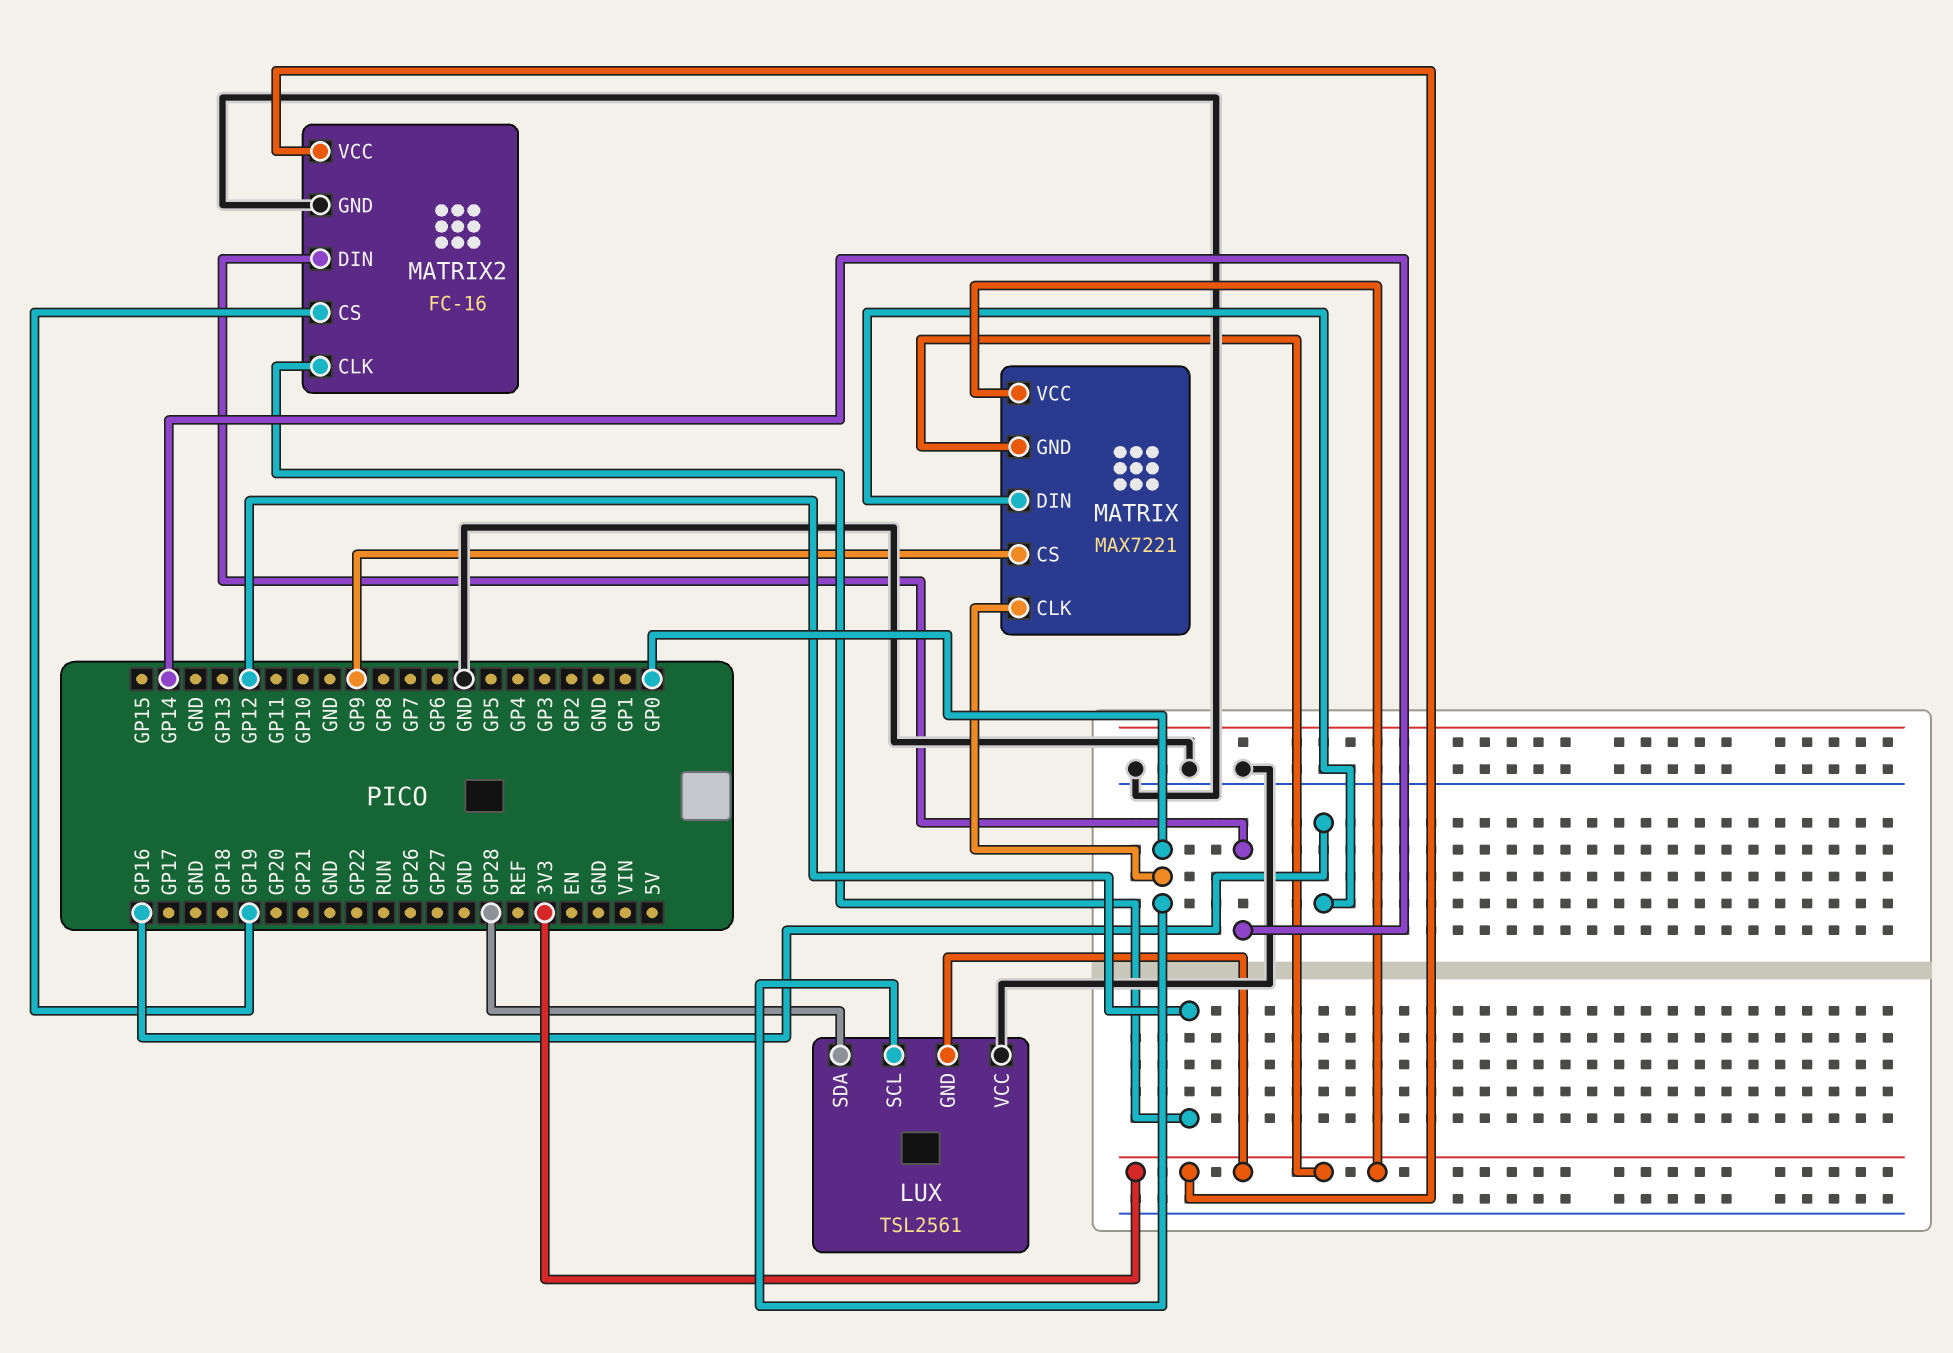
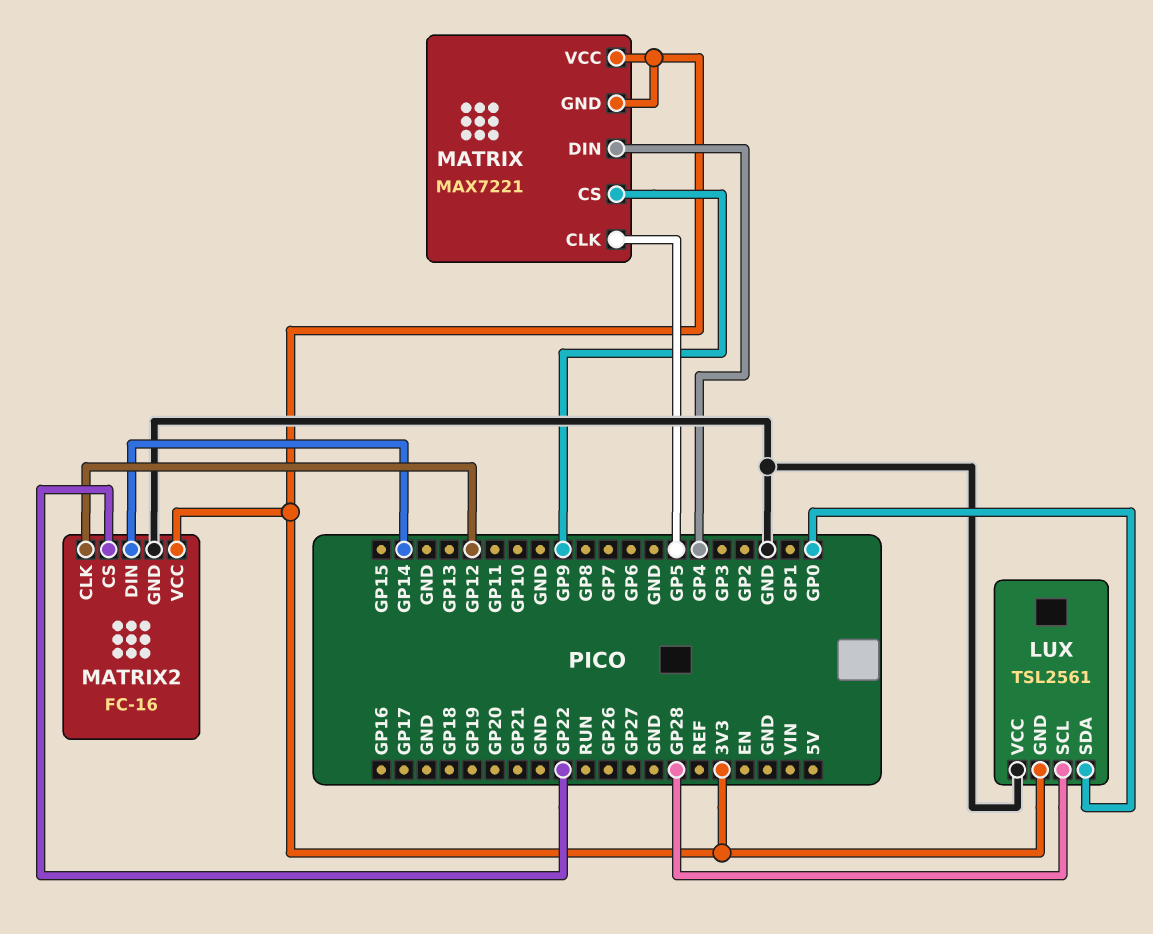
LUX pin SCL: GP0 -> GP28
LUX pin SDA: GP28 -> GP0
MATRIX pin CLK: GP0 -> GP5
MATRIX pin DIN: GP16 -> GP4
MATRIX2 pin CS: GP19 -> GP22

